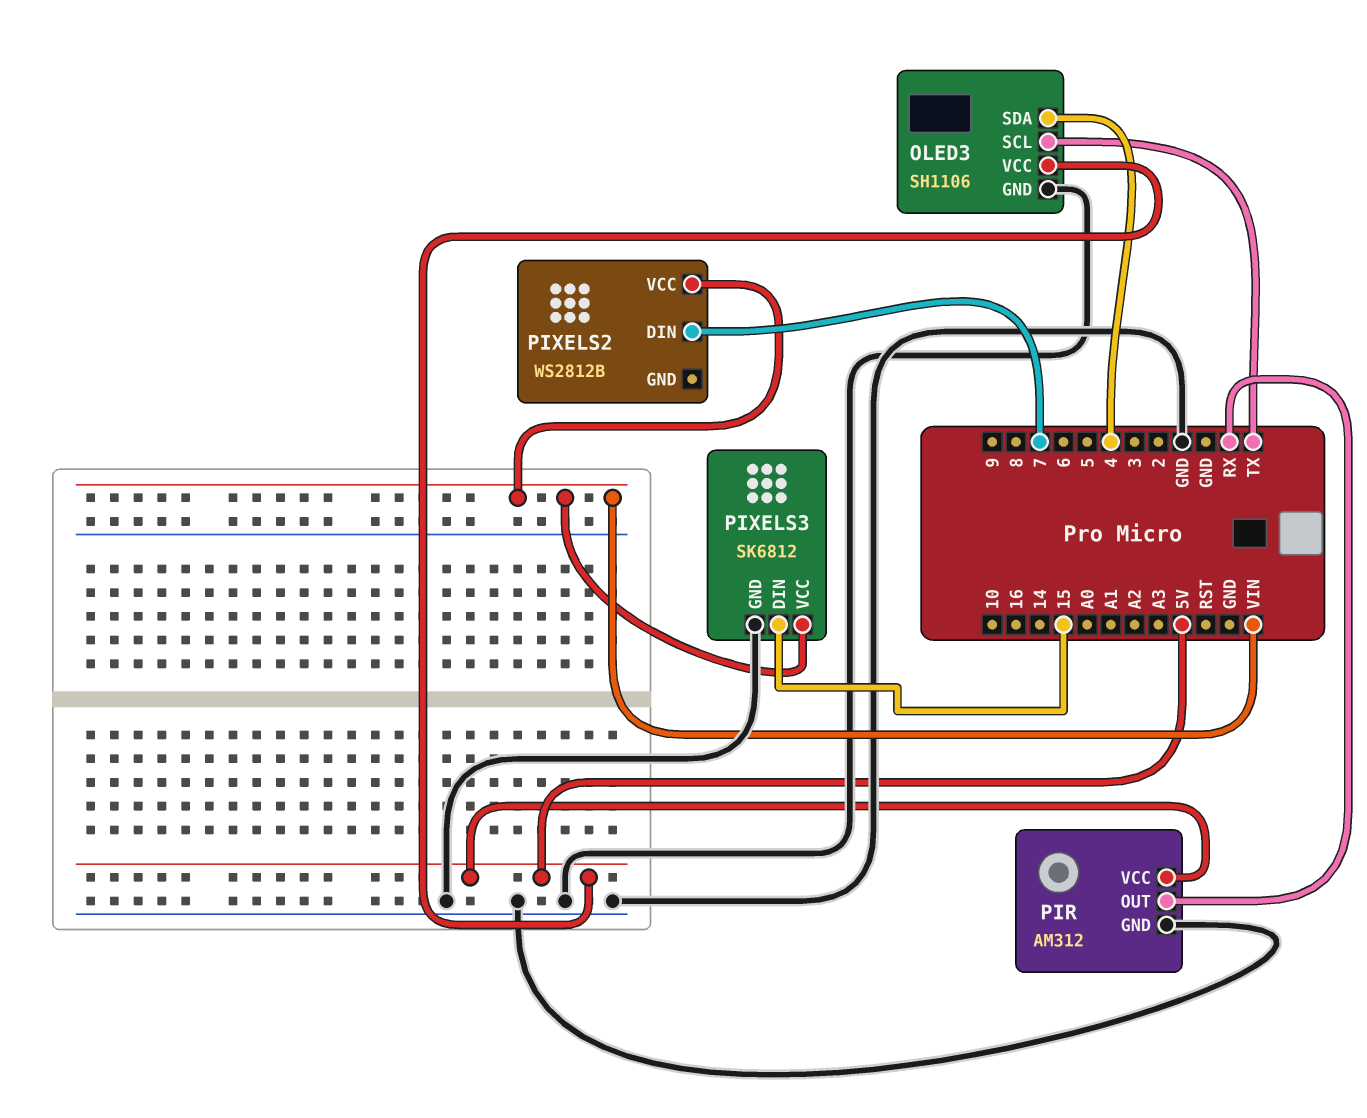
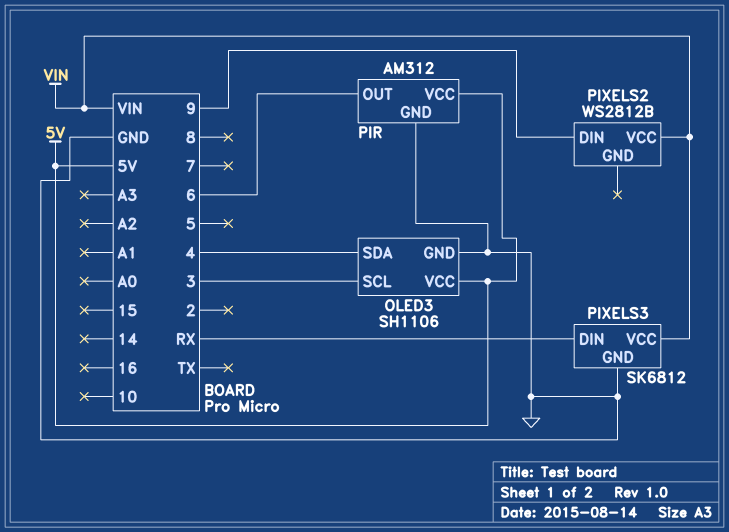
OLED3 pin SCL: TX -> 3
PIR pin OUT: RX -> 6
PIXELS2 pin DIN: 7 -> 9
PIXELS3 pin DIN: 15 -> RX

